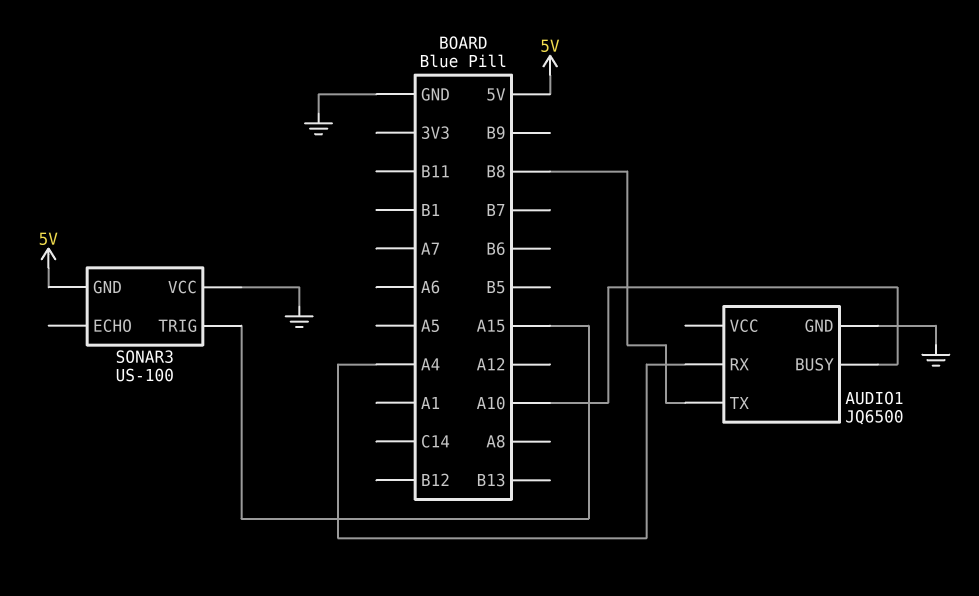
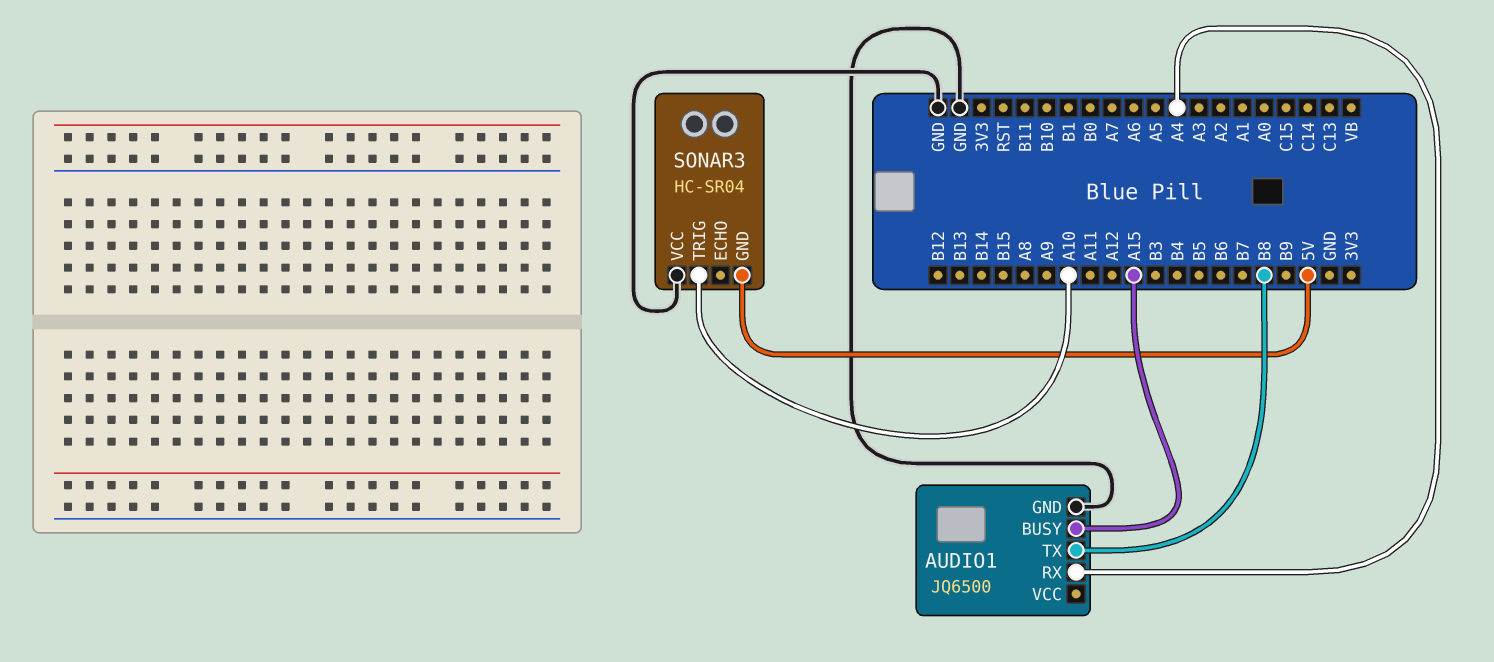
AUDIO1 pin BUSY: A10 -> A15
SONAR3: US-100 -> HC-SR04
SONAR3 pin TRIG: A15 -> A10

